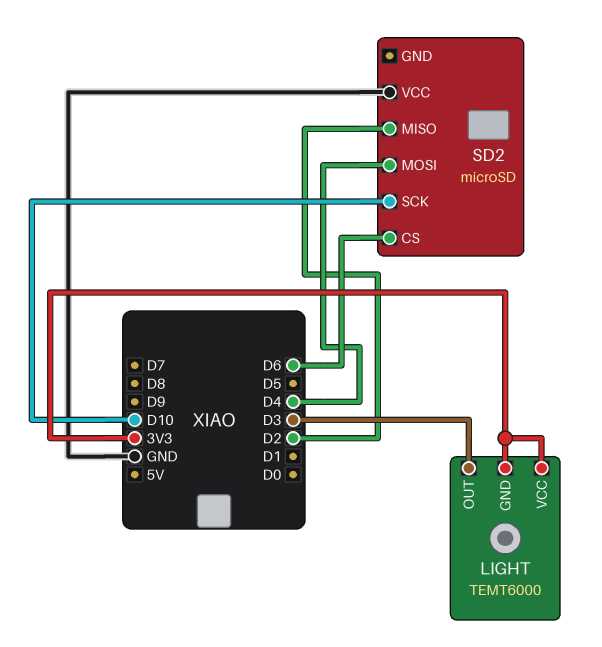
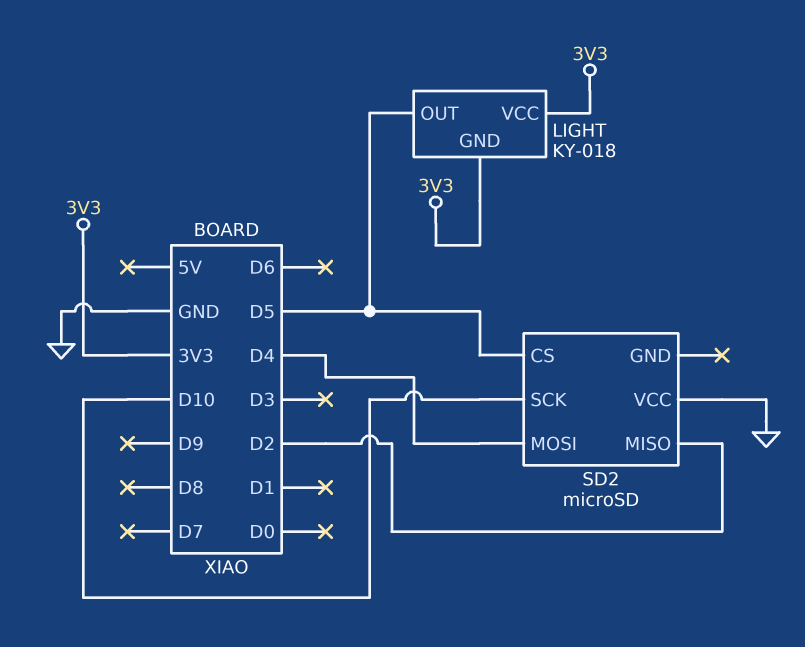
LIGHT: TEMT6000 -> KY-018
LIGHT pin OUT: D3 -> D5
SD2 pin CS: D6 -> D5

